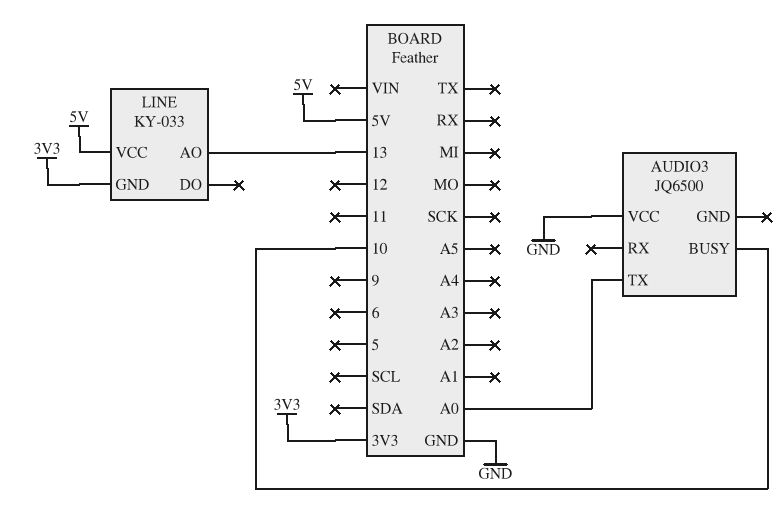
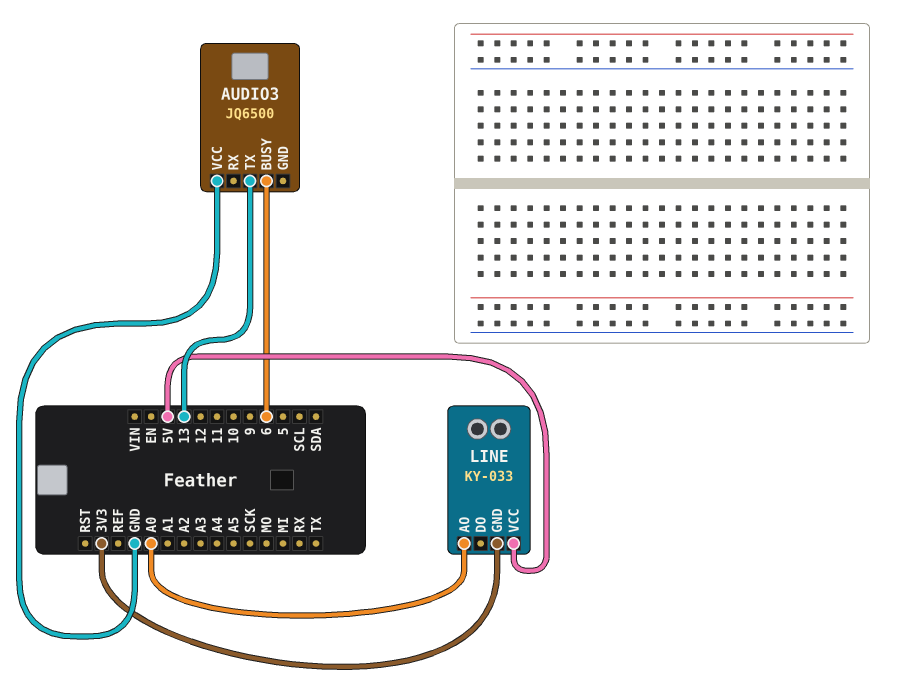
AUDIO3 pin BUSY: 10 -> 6
AUDIO3 pin TX: A0 -> 13
LINE pin AO: 13 -> A0

